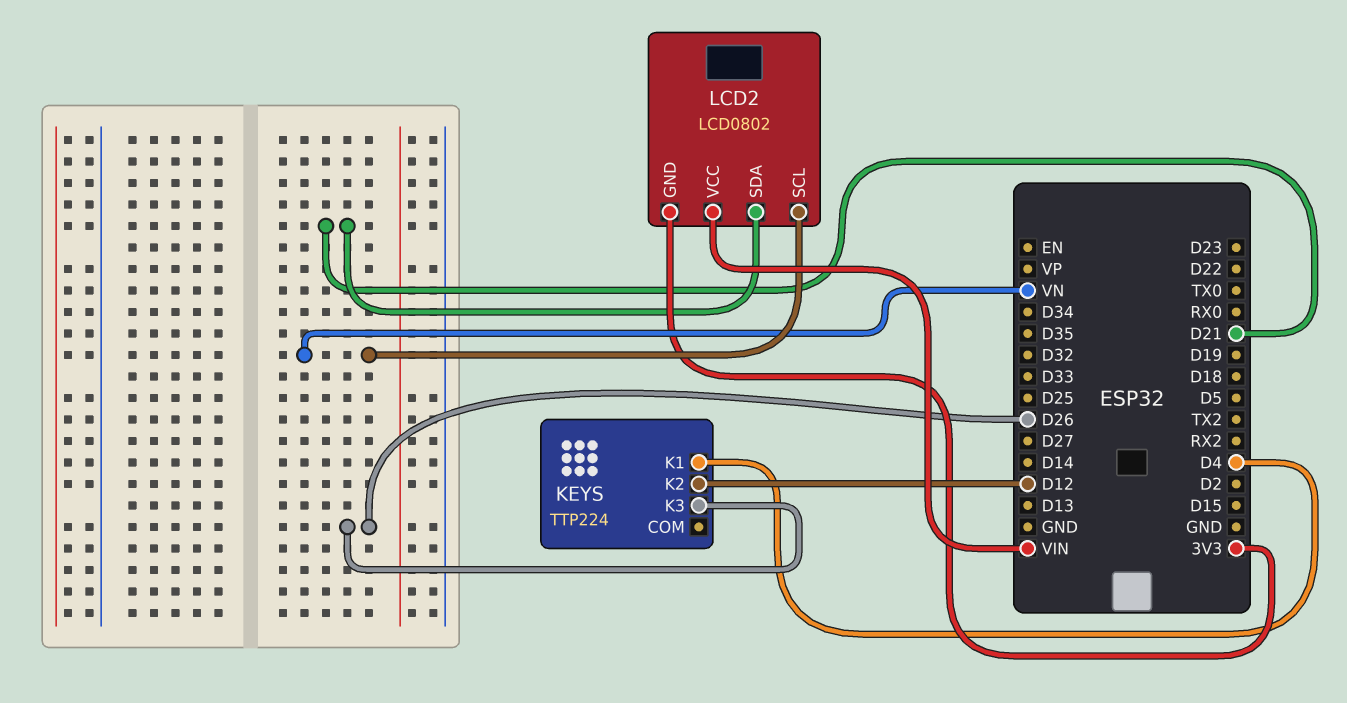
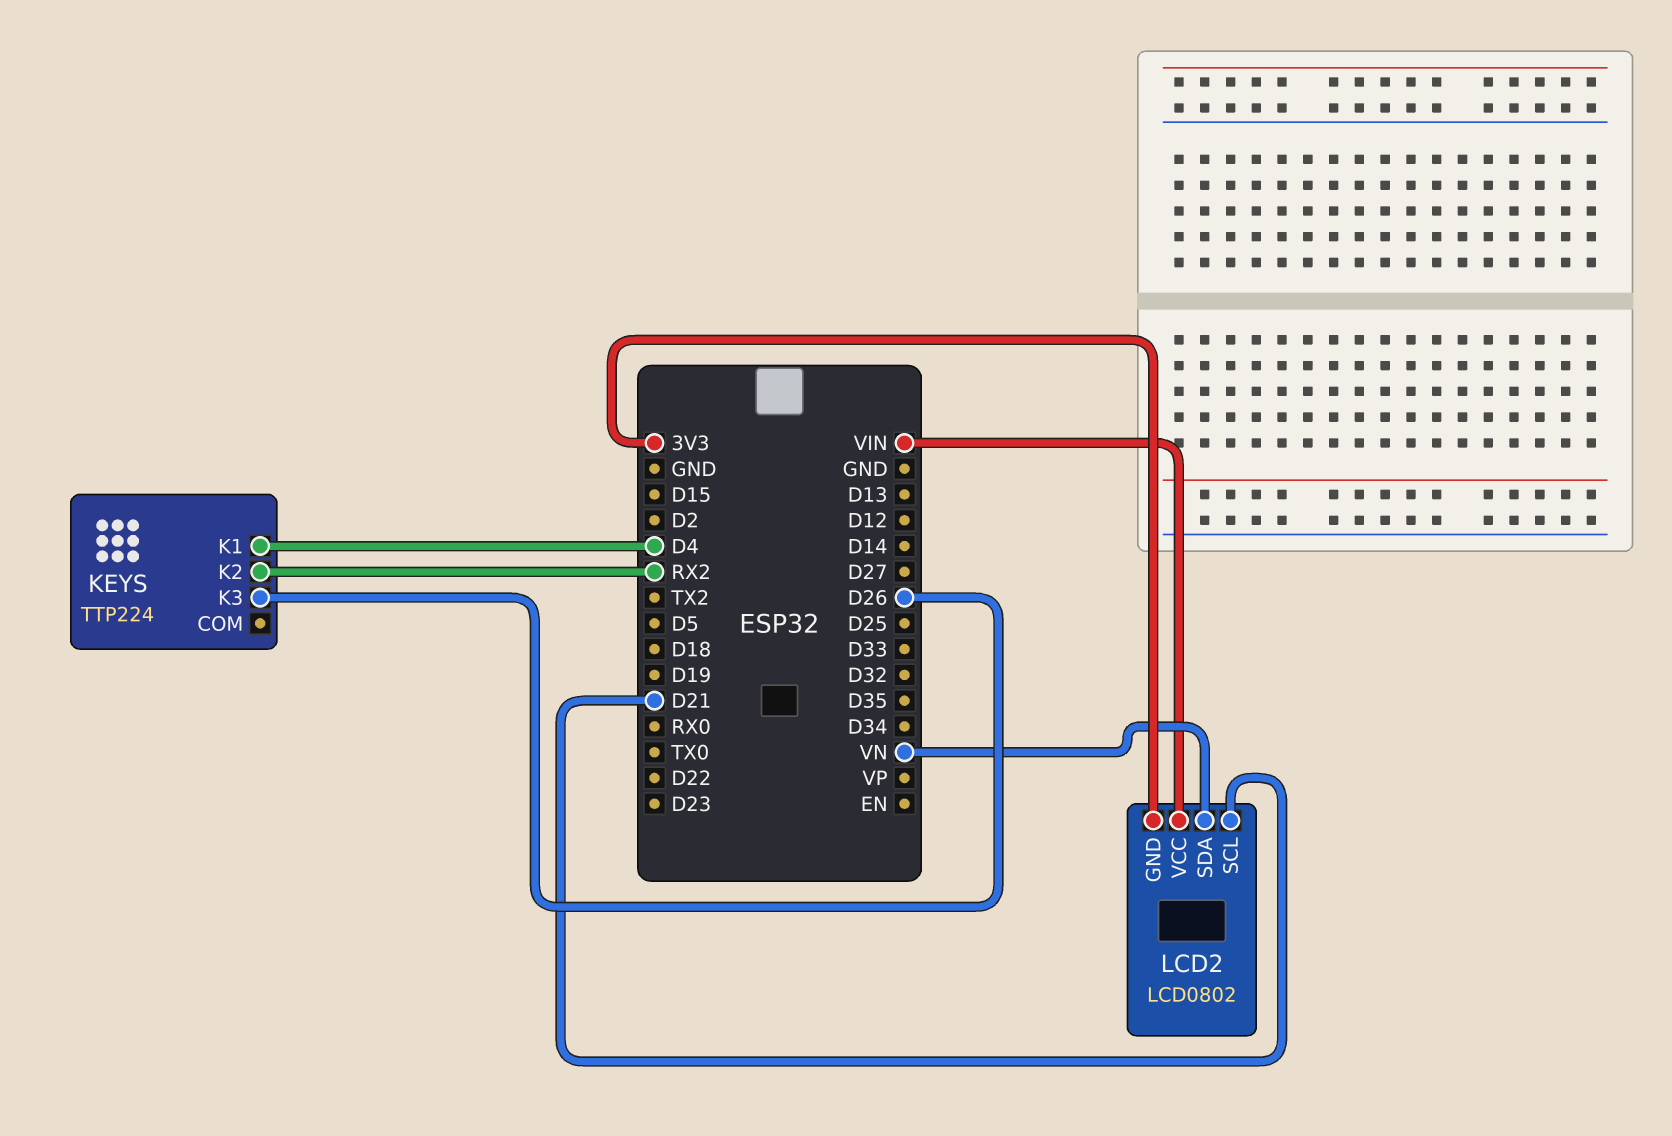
KEYS pin K2: D12 -> RX2
LCD2 pin SCL: VN -> D21
LCD2 pin SDA: D21 -> VN

